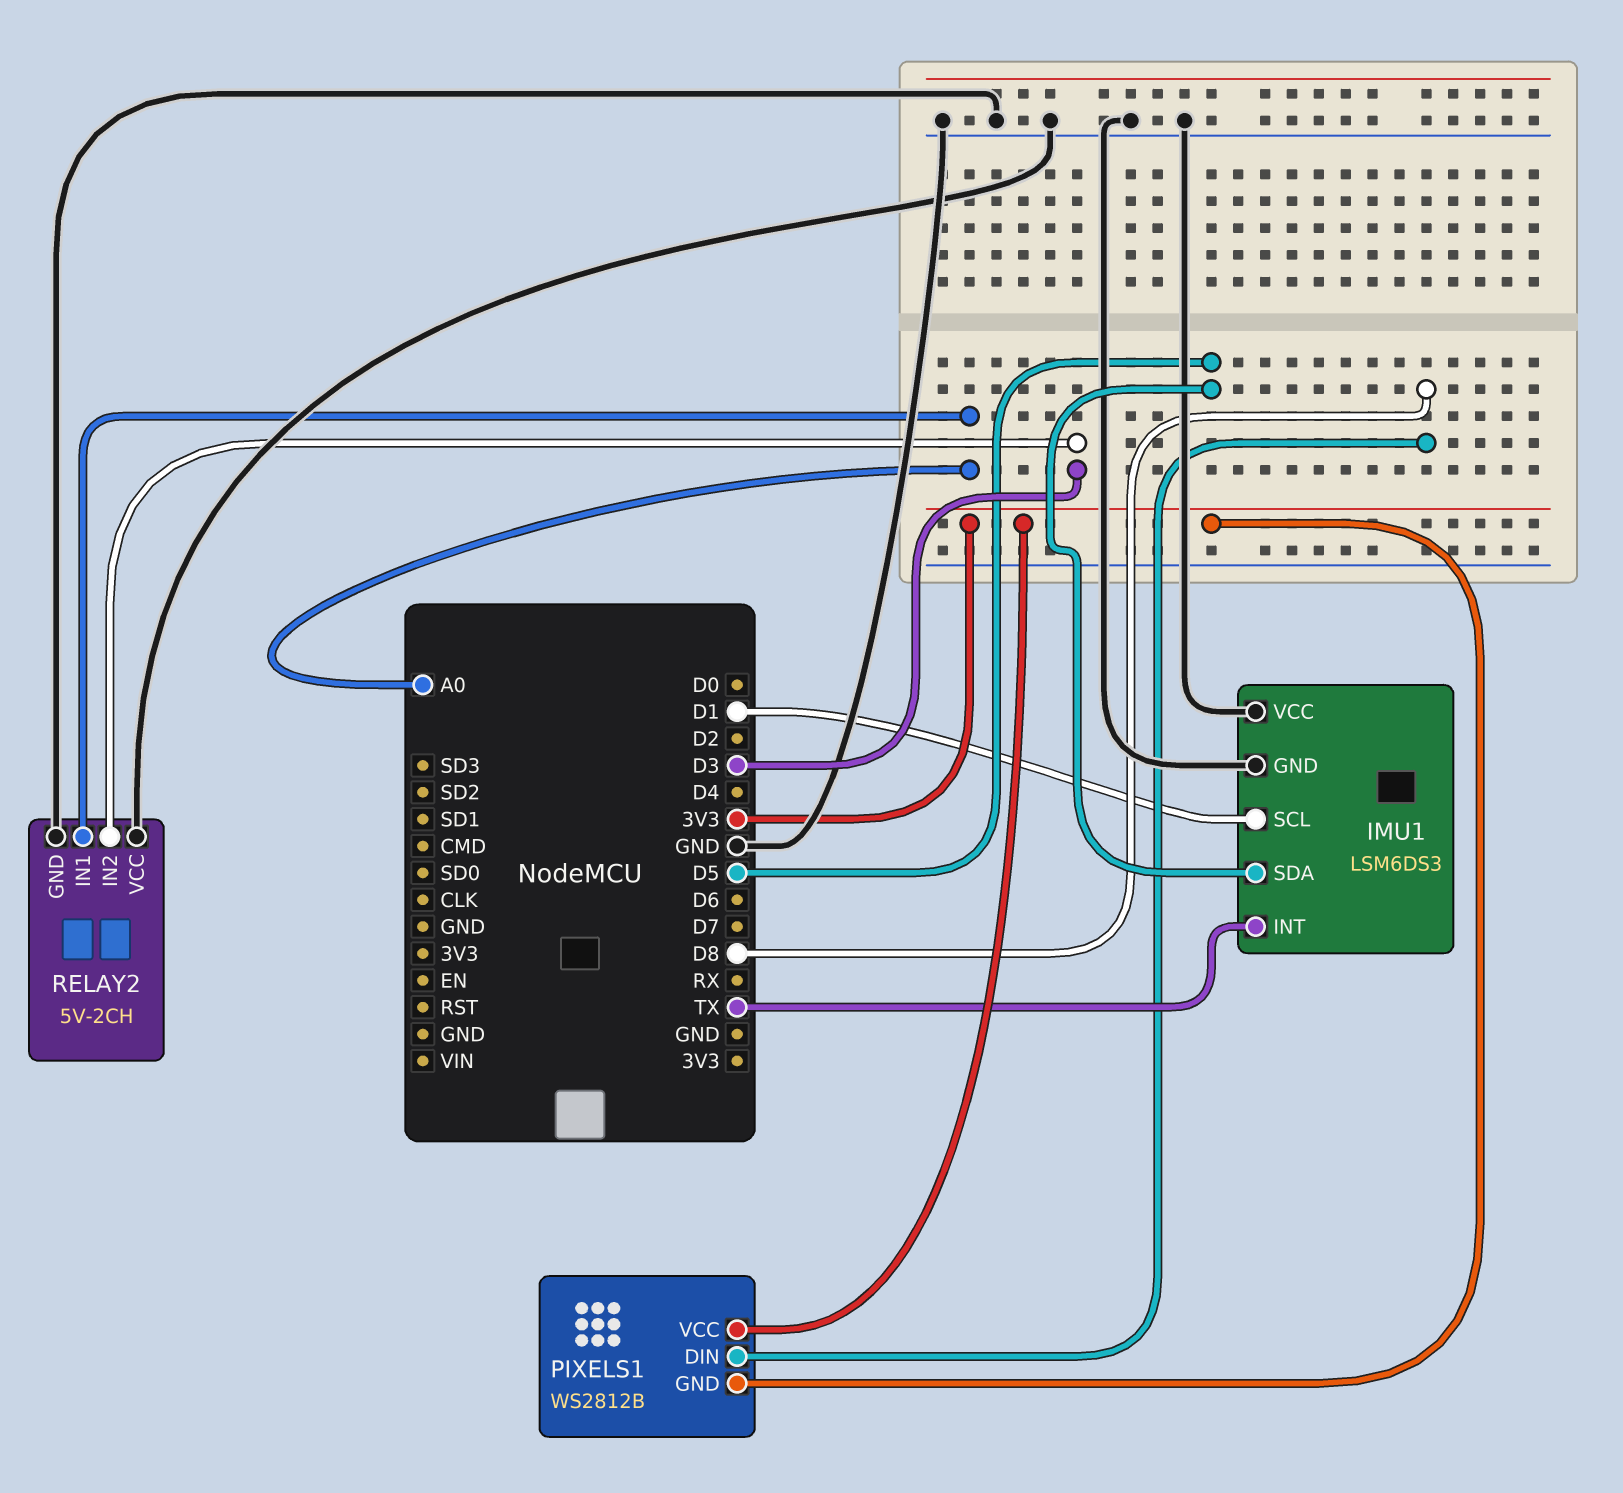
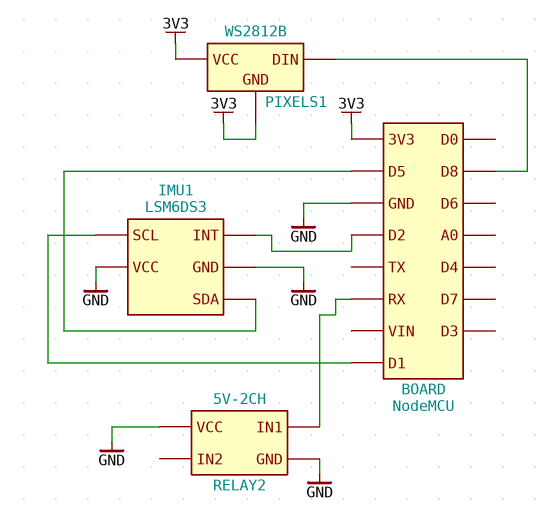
IMU1 pin INT: TX -> D2
RELAY2 pin IN1: A0 -> RX
RELAY2 pin IN2: D3 -> none

